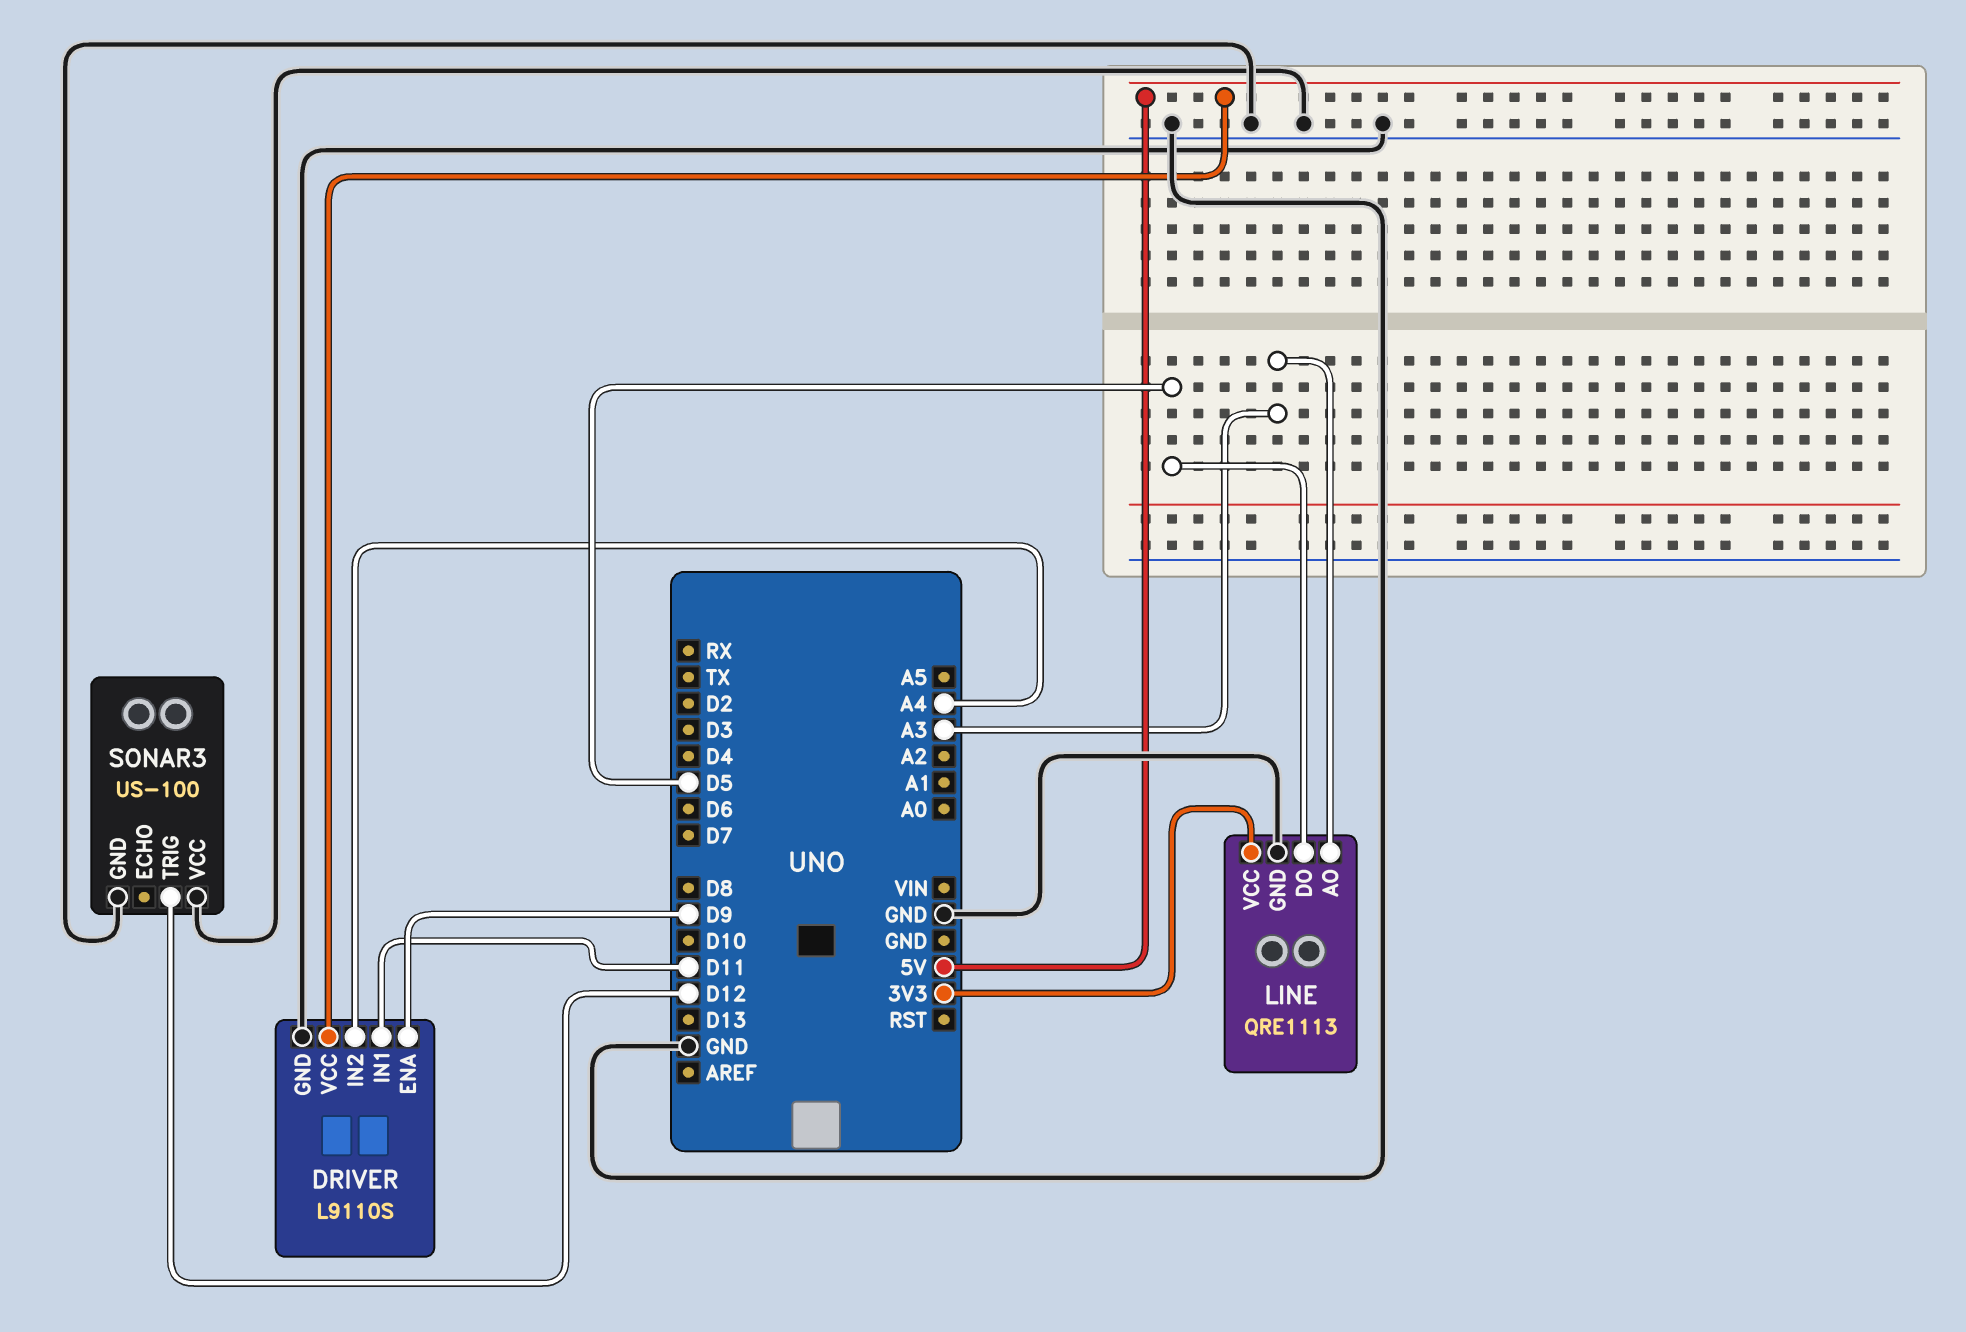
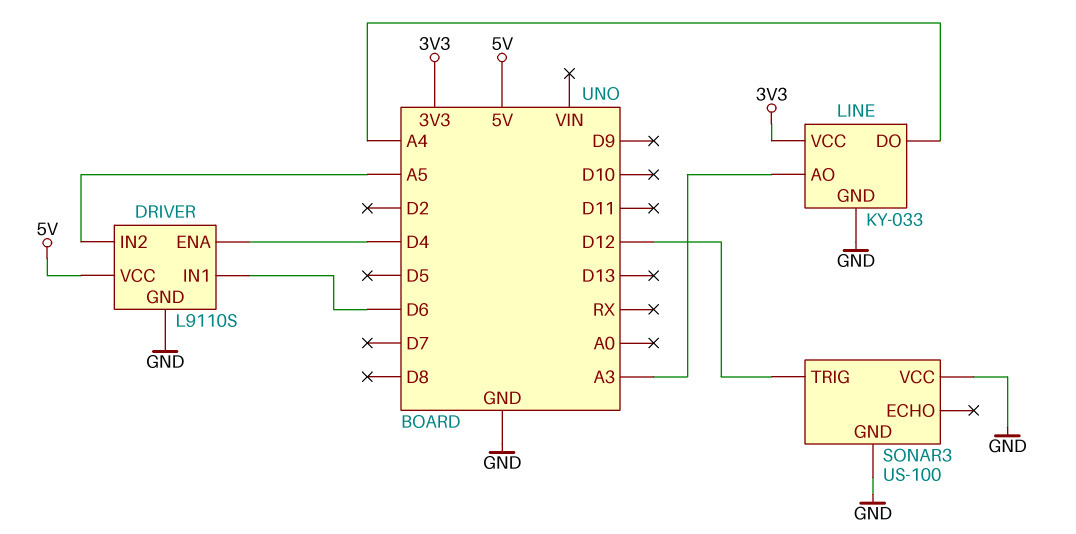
DRIVER pin ENA: D9 -> D4
DRIVER pin IN1: D11 -> D6
DRIVER pin IN2: A4 -> A5
LINE: QRE1113 -> KY-033
LINE pin DO: D5 -> A4

